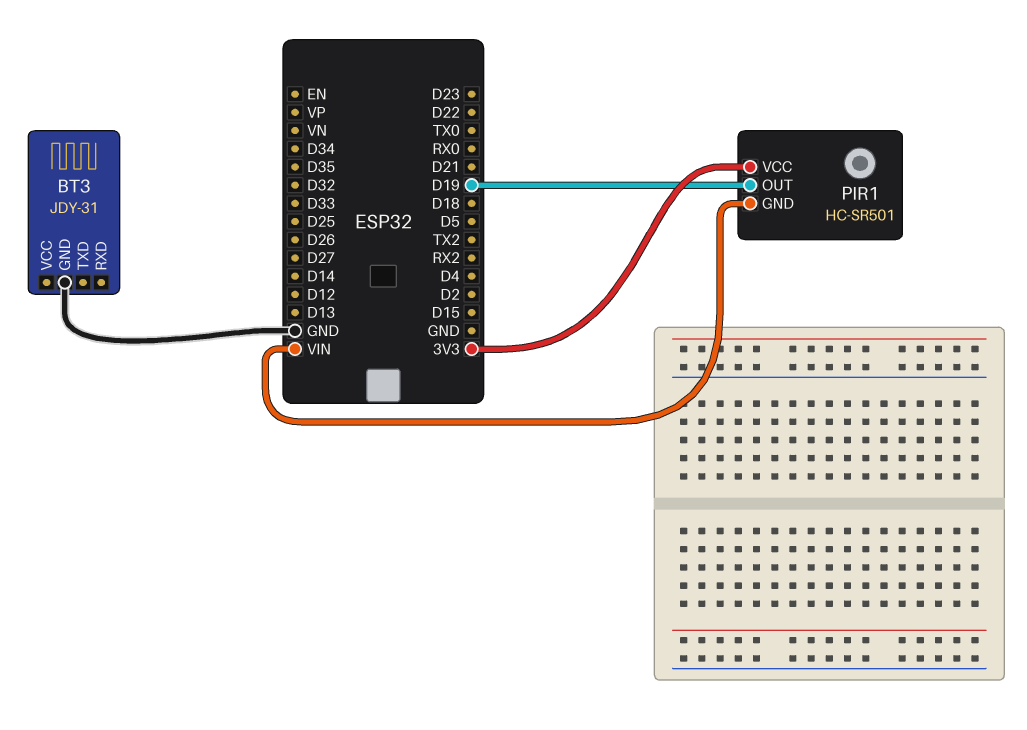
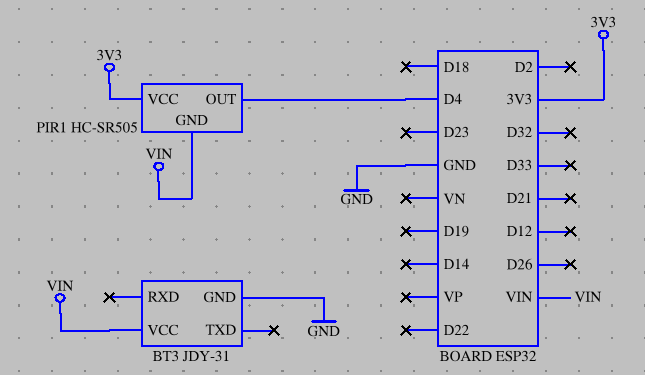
BT3 pin VCC: none -> VIN
PIR1: HC-SR501 -> HC-SR505
PIR1 pin OUT: D19 -> D4

